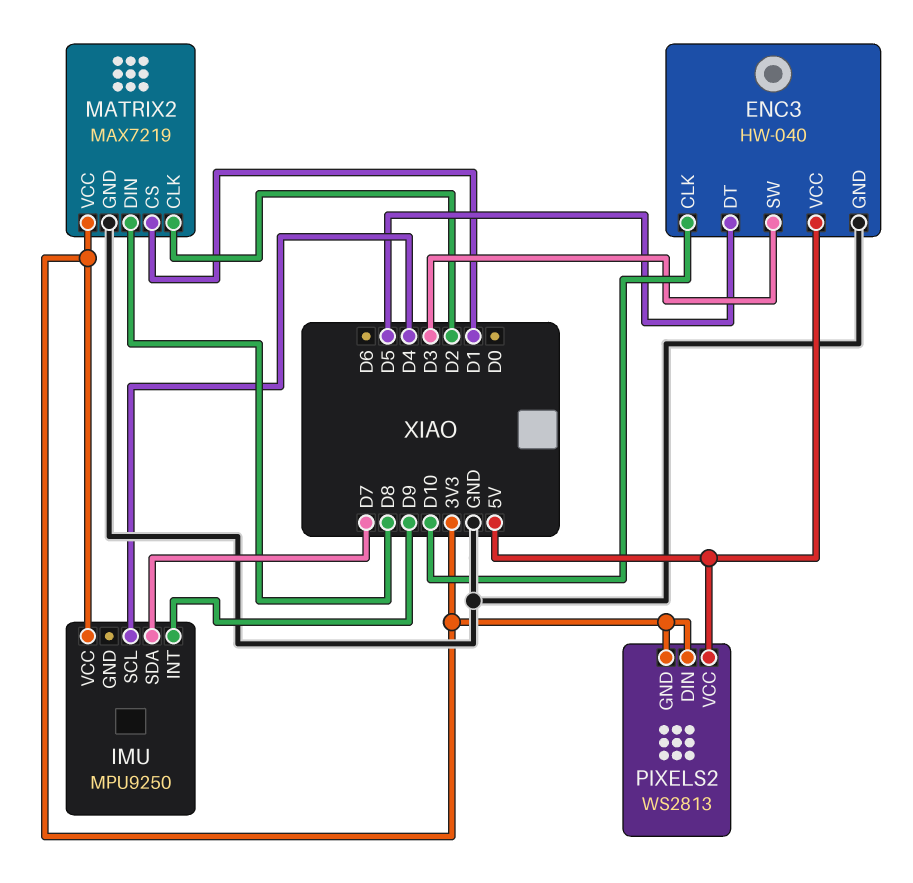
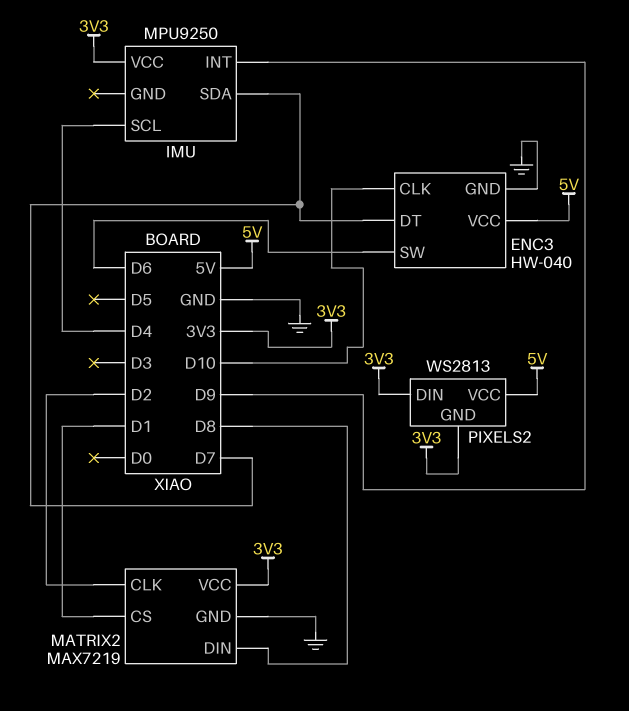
ENC3 pin DT: D5 -> D7
ENC3 pin SW: D3 -> D6

